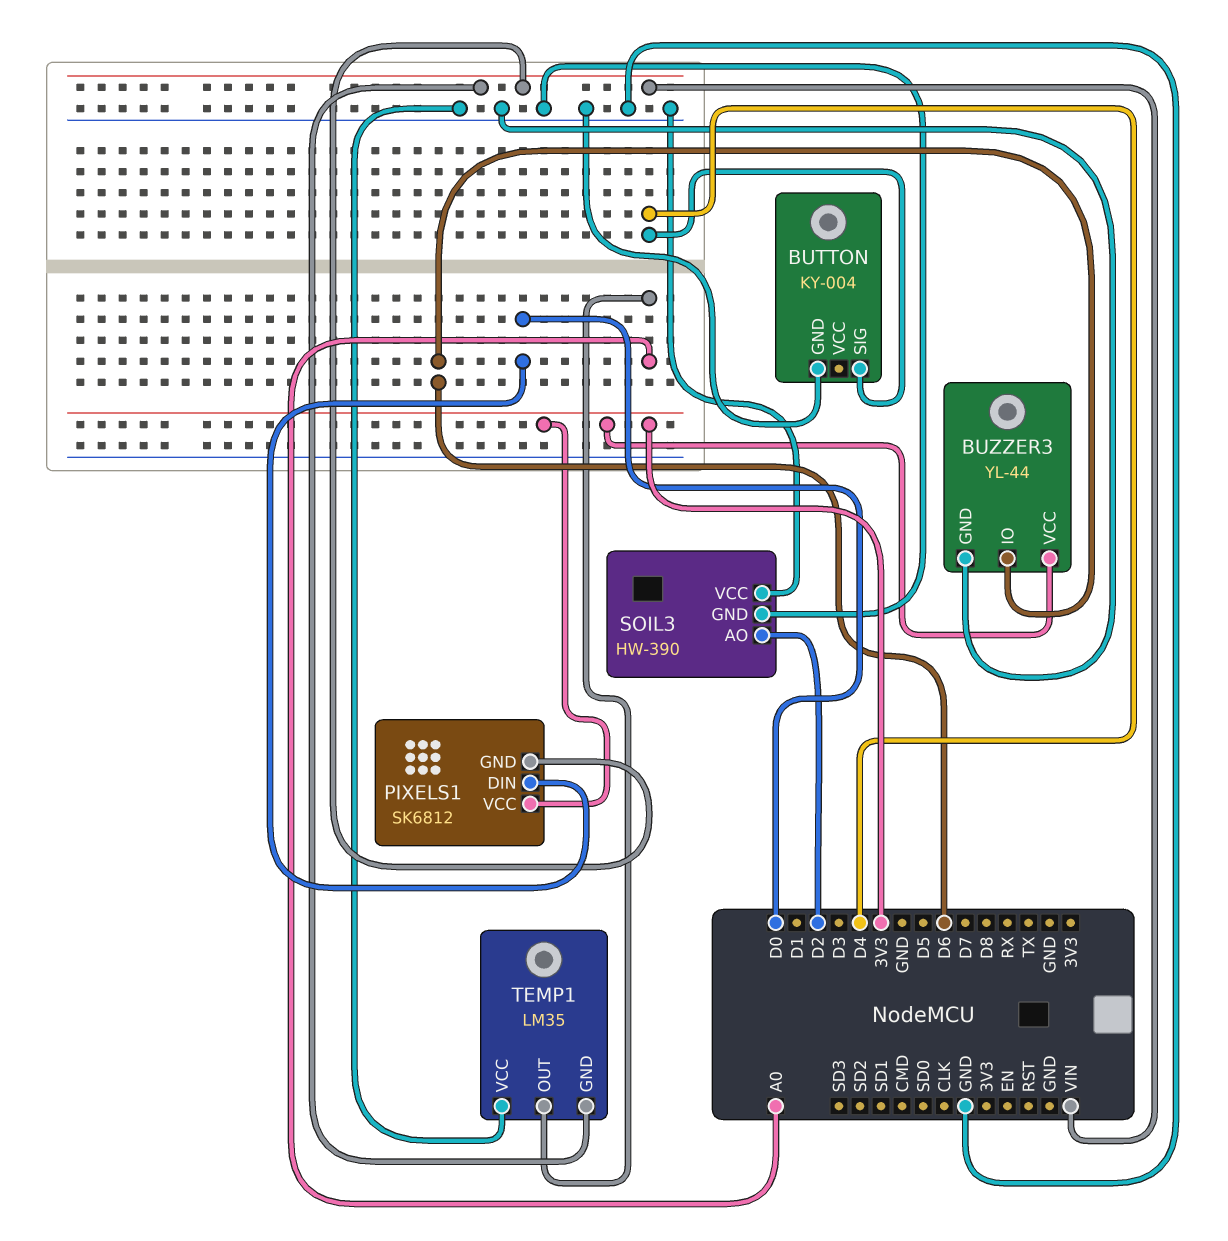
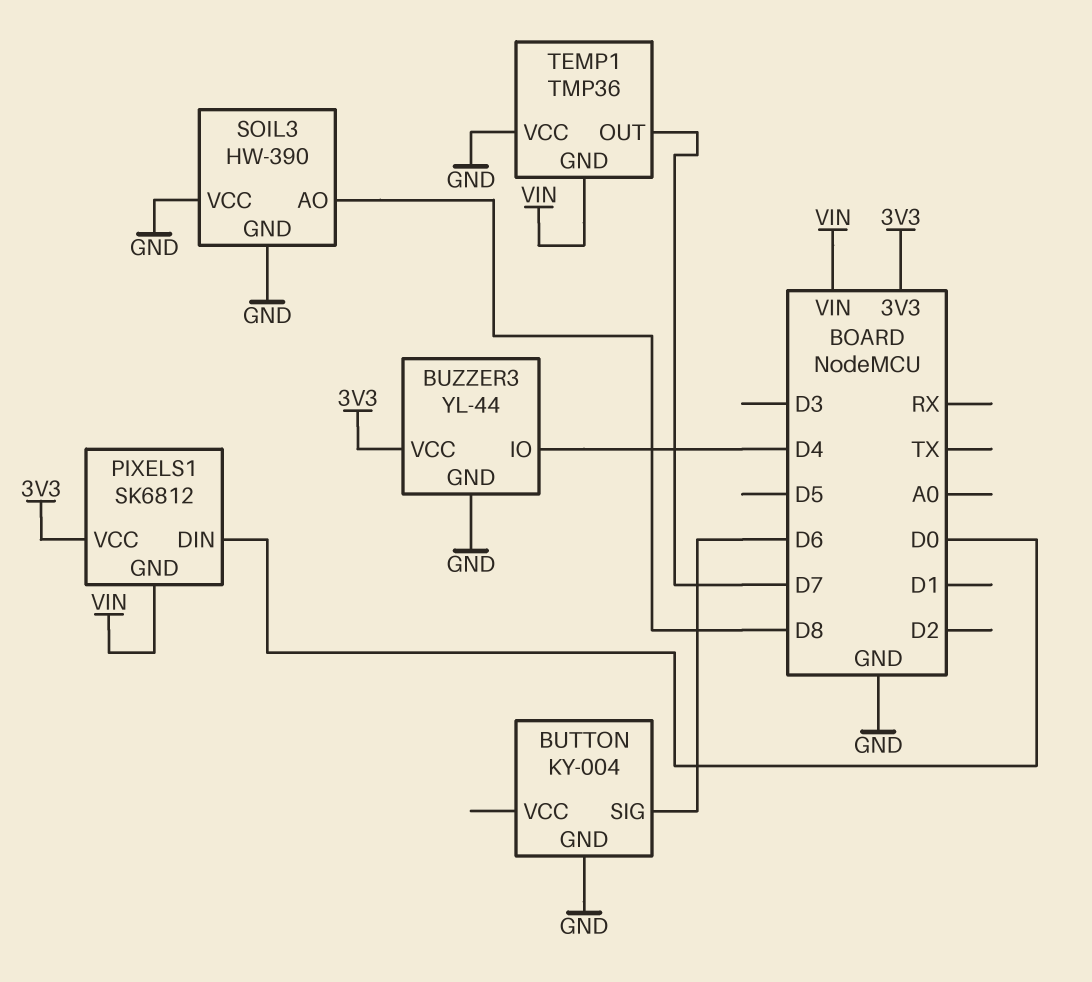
BUTTON pin SIG: D4 -> D6
BUZZER3 pin IO: D6 -> D4
SOIL3 pin AO: D2 -> D8
TEMP1: LM35 -> TMP36
TEMP1 pin OUT: A0 -> D7

